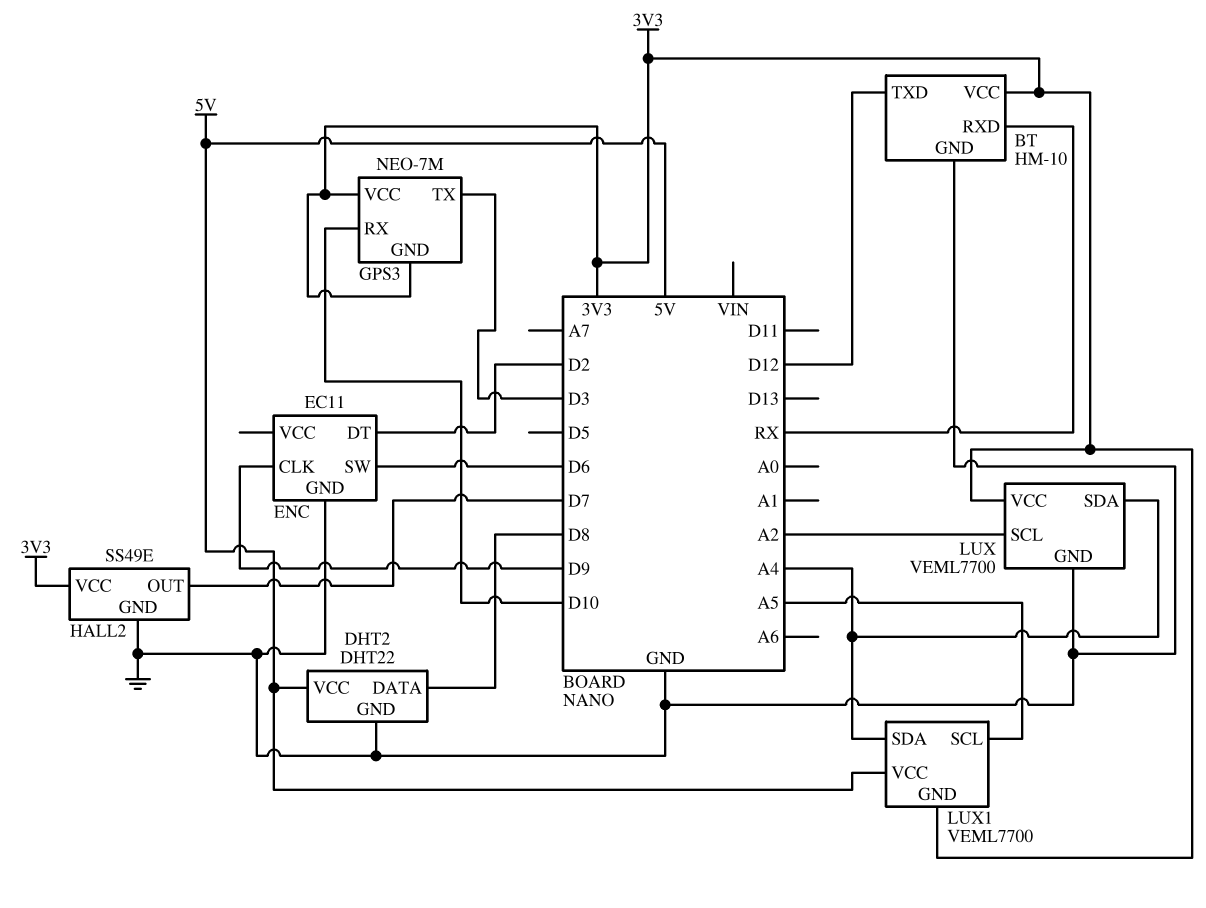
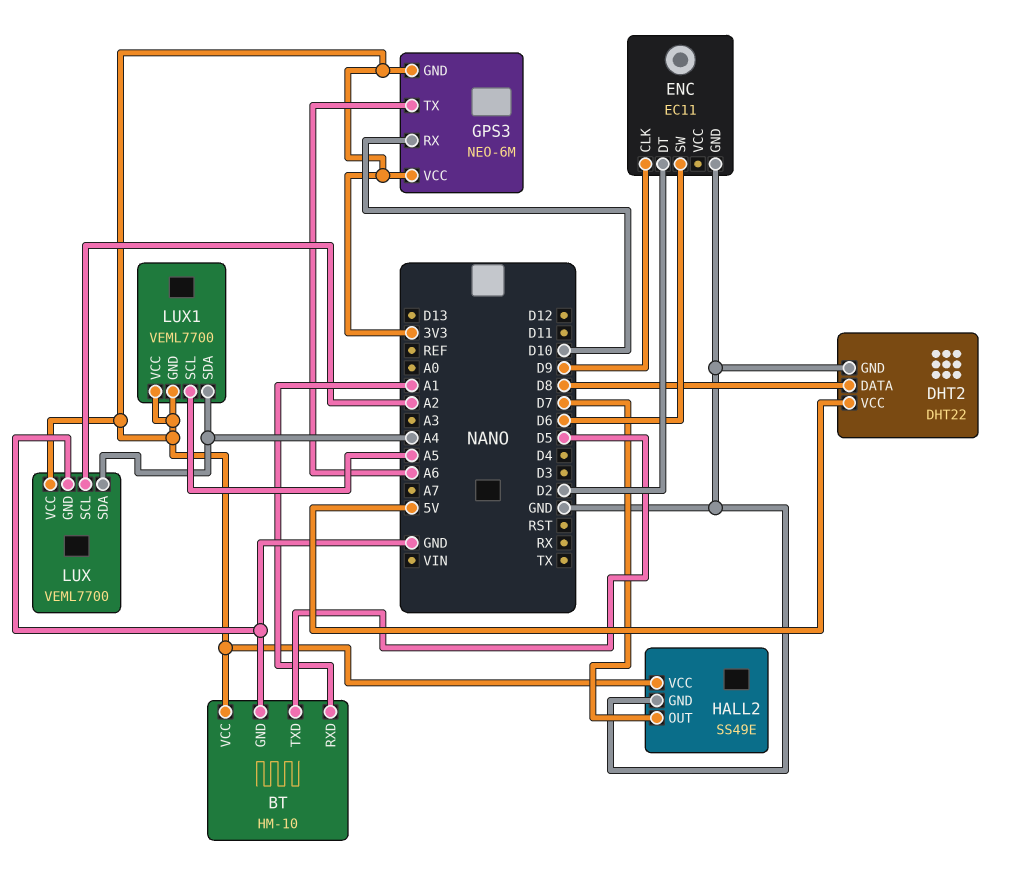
BT pin RXD: RX -> A1
BT pin TXD: D12 -> D5
GPS3: NEO-7M -> NEO-6M
GPS3 pin TX: D3 -> A6
LUX1 pin VCC: 5V -> 3V3

